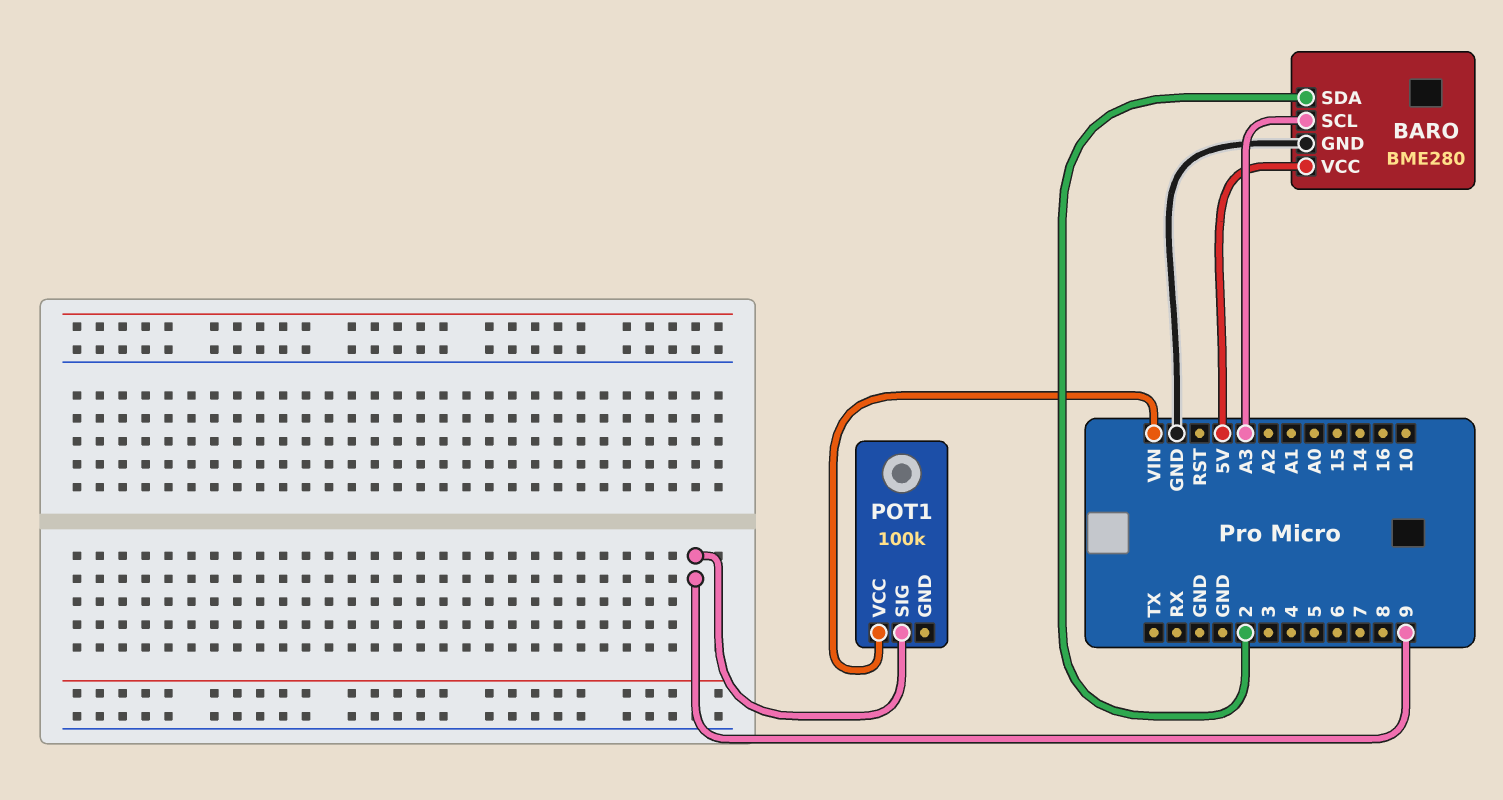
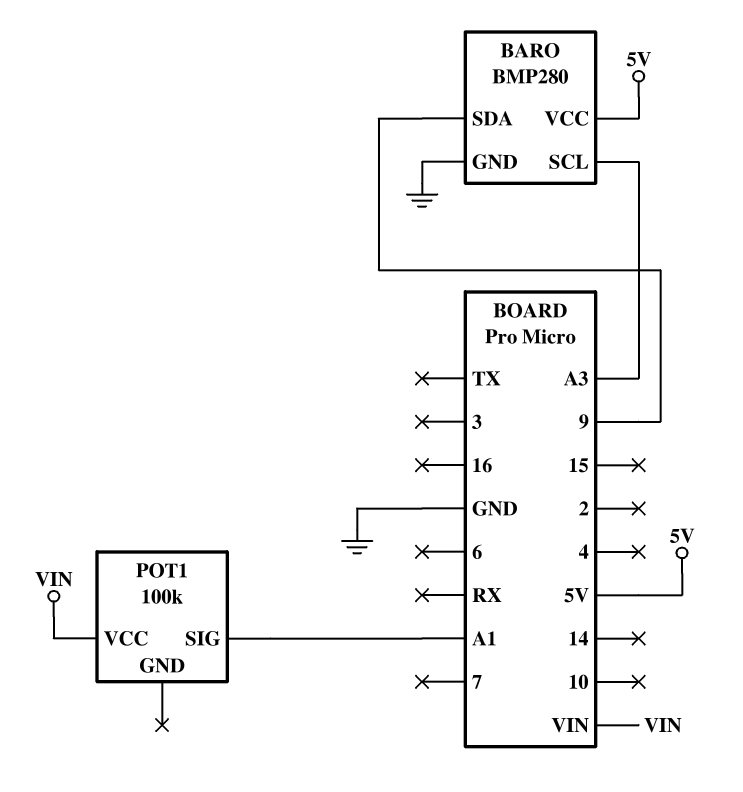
BARO: BME280 -> BMP280
BARO pin SDA: 2 -> 9
POT1 pin SIG: 9 -> A1

